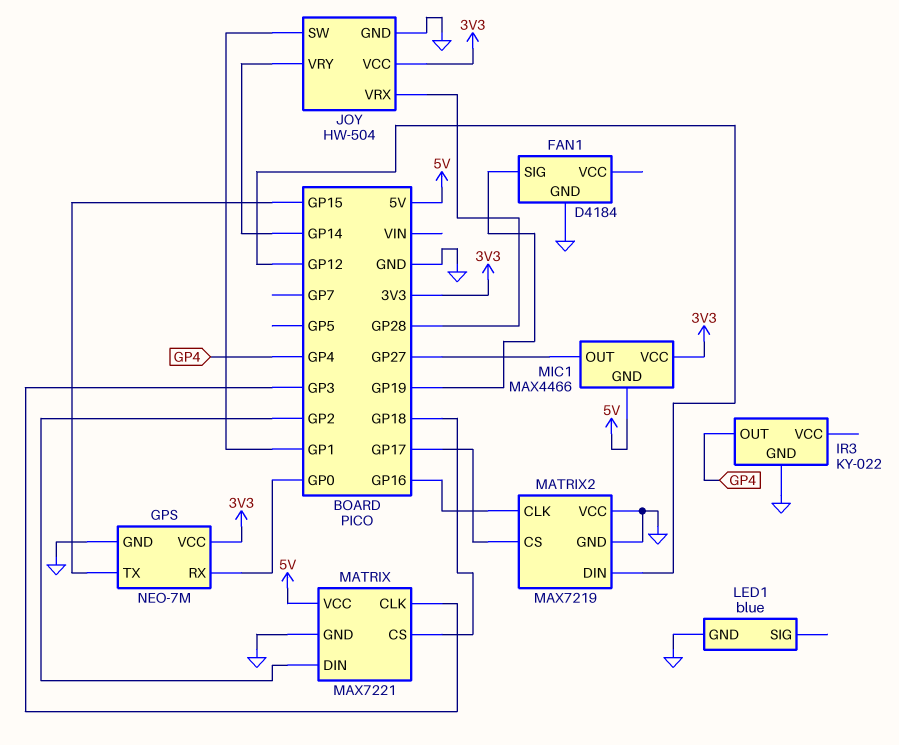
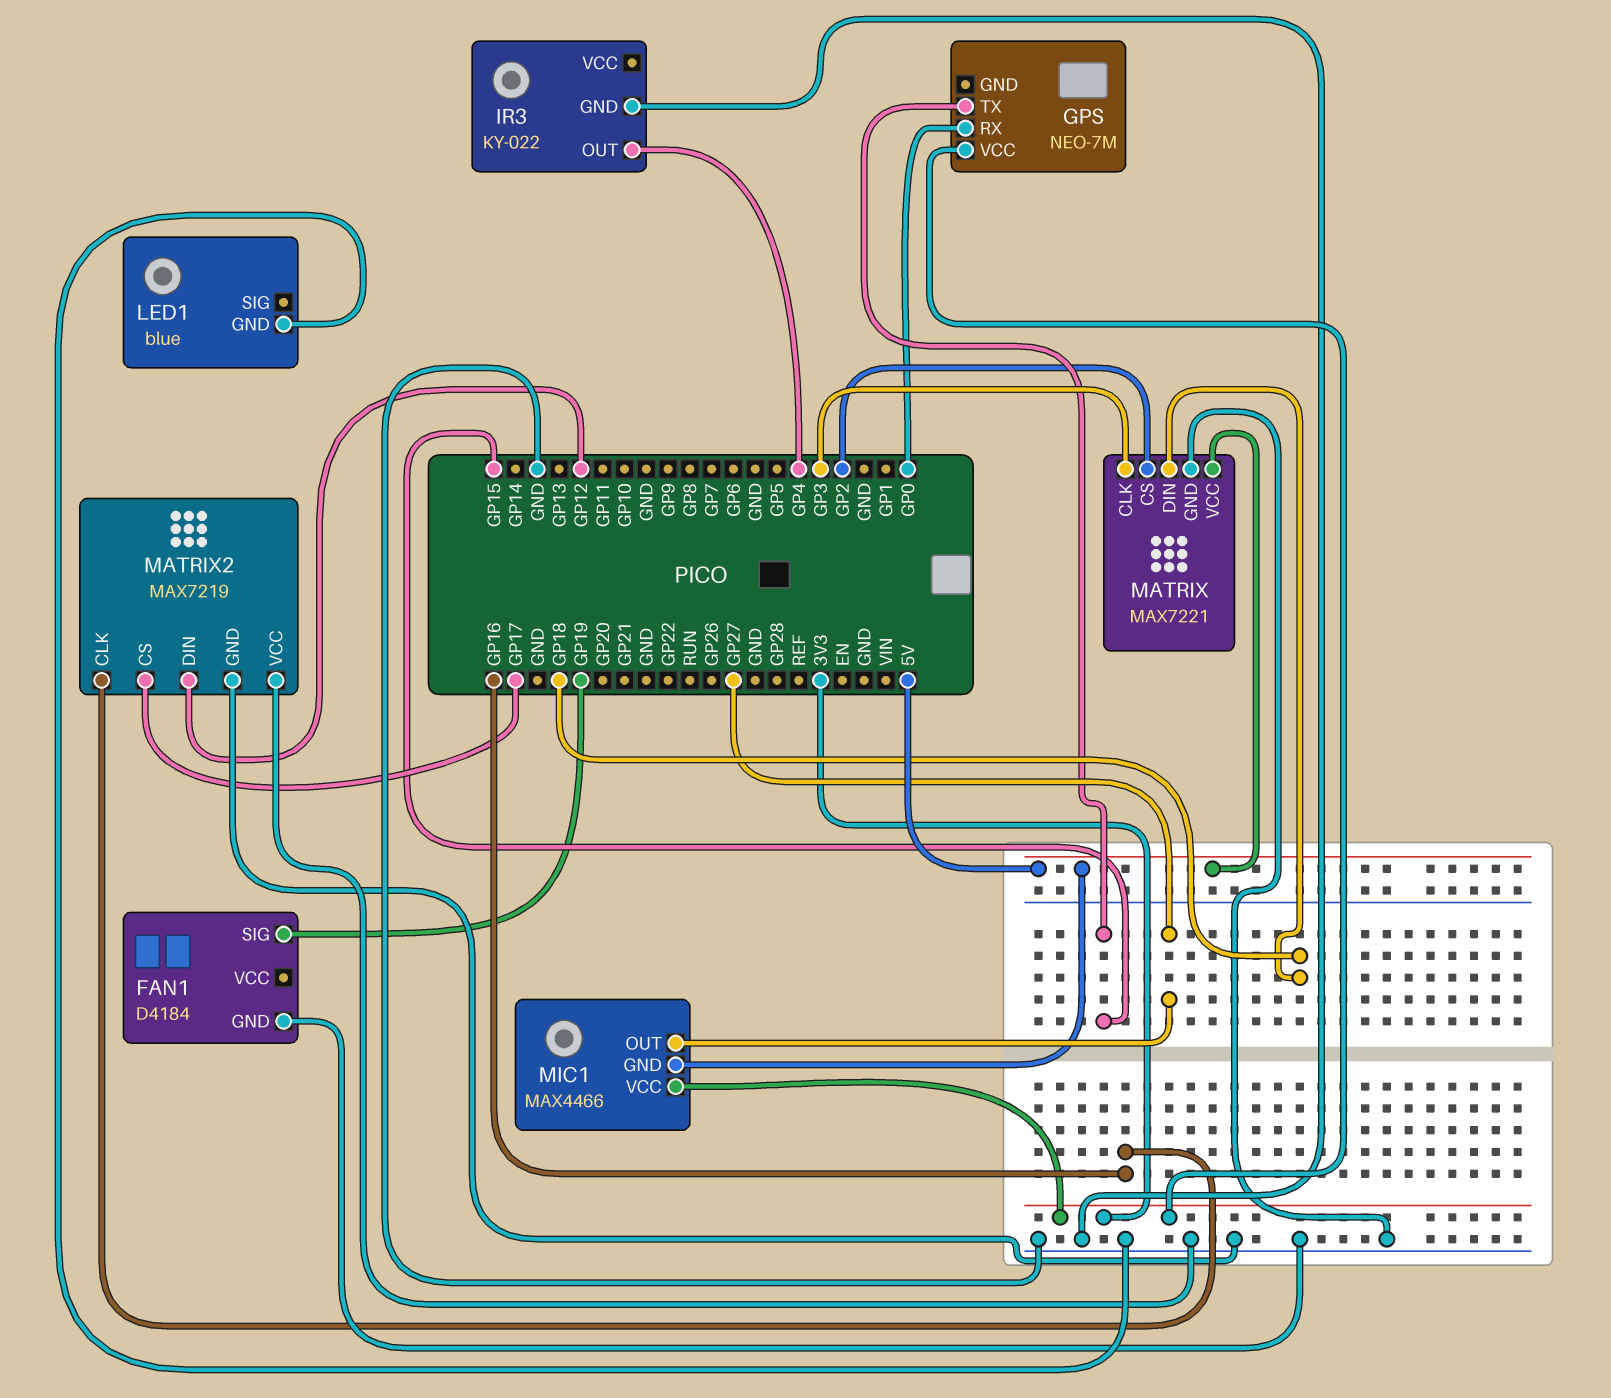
GPS pin GND: GND -> none
JOY: HW-504 -> none
JOY pin GND: GND -> none
JOY pin SW: GP1 -> none
JOY pin VCC: 3V3 -> none
JOY pin VRX: GP28 -> none
JOY pin VRY: GP14 -> none
MATRIX pin CS: GP18 -> GP2
MATRIX pin DIN: GP2 -> GP18

